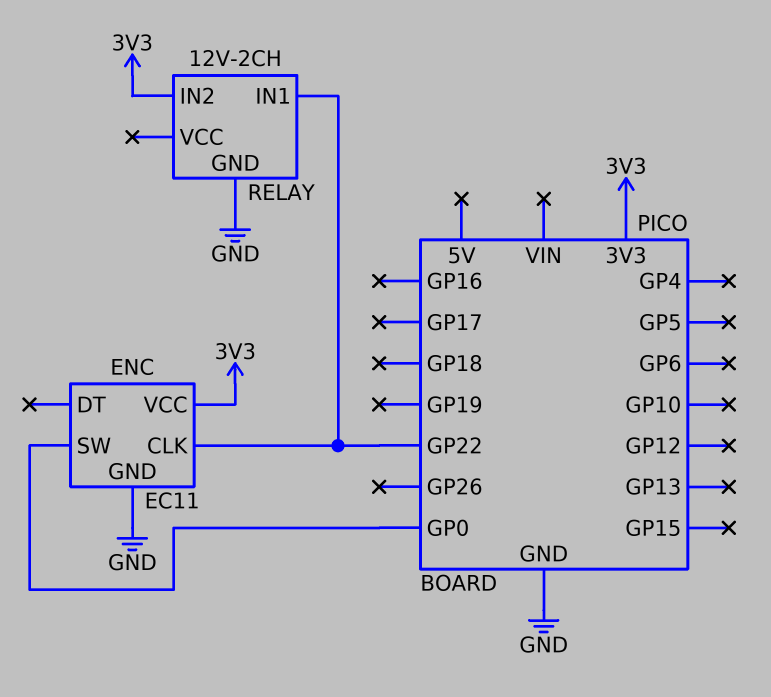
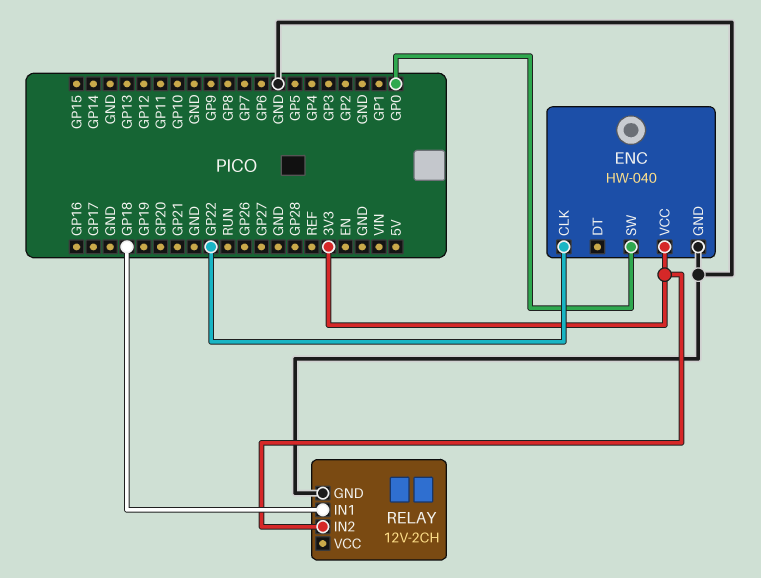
ENC: EC11 -> HW-040
RELAY pin IN1: GP22 -> GP18

